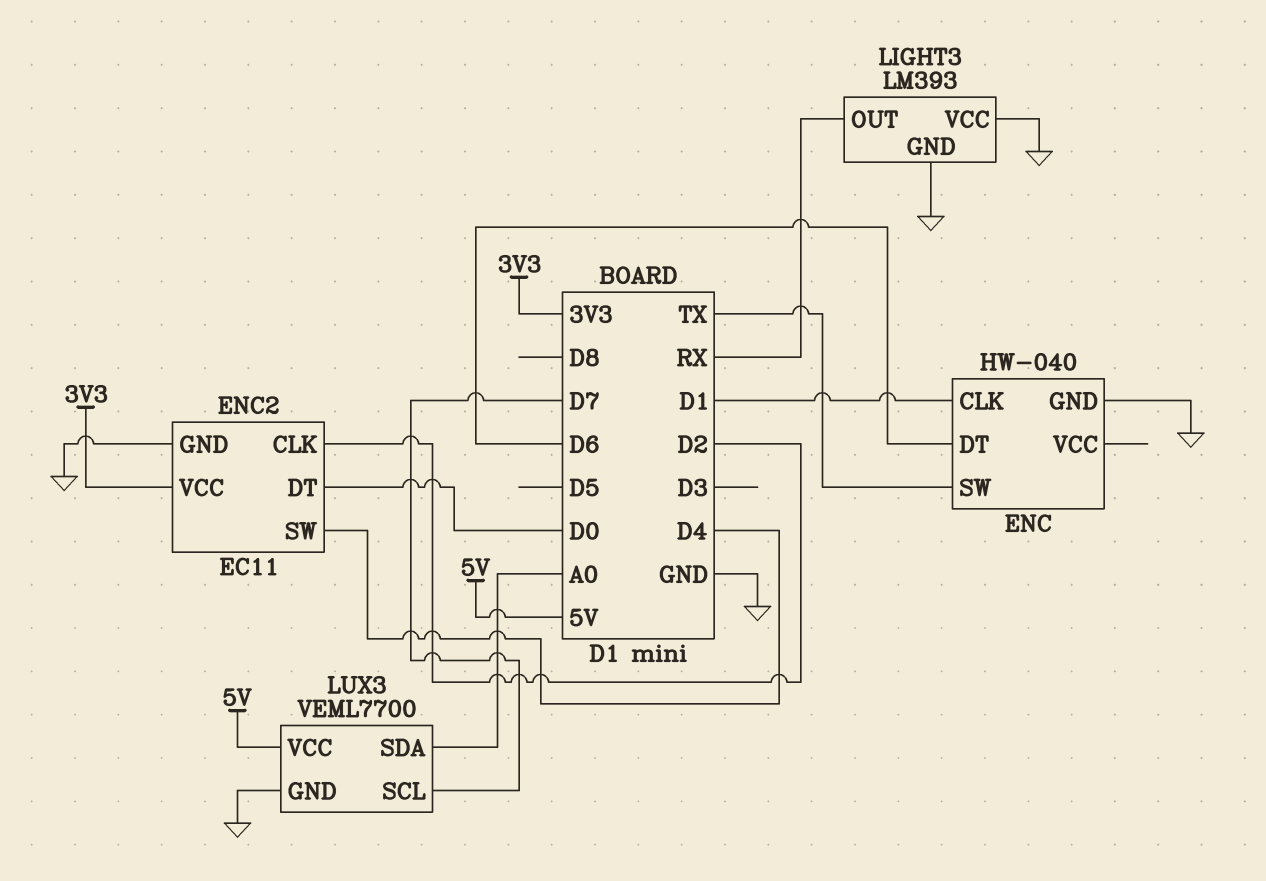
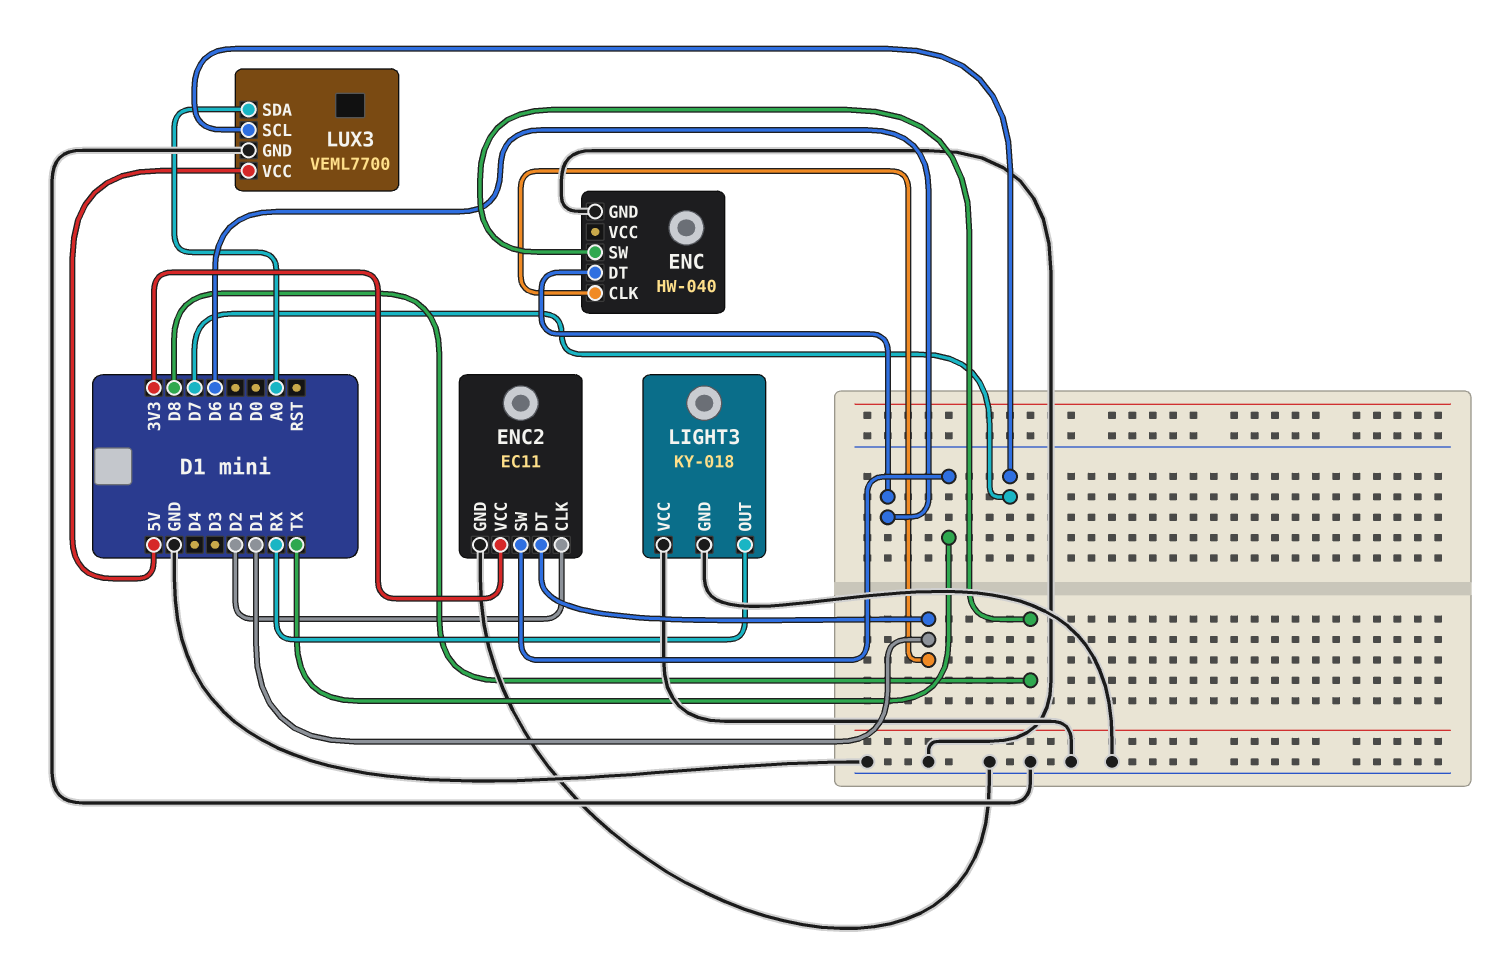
ENC pin SW: TX -> D8
ENC2 pin DT: D0 -> D1
ENC2 pin SW: D4 -> TX
LIGHT3: LM393 -> KY-018

